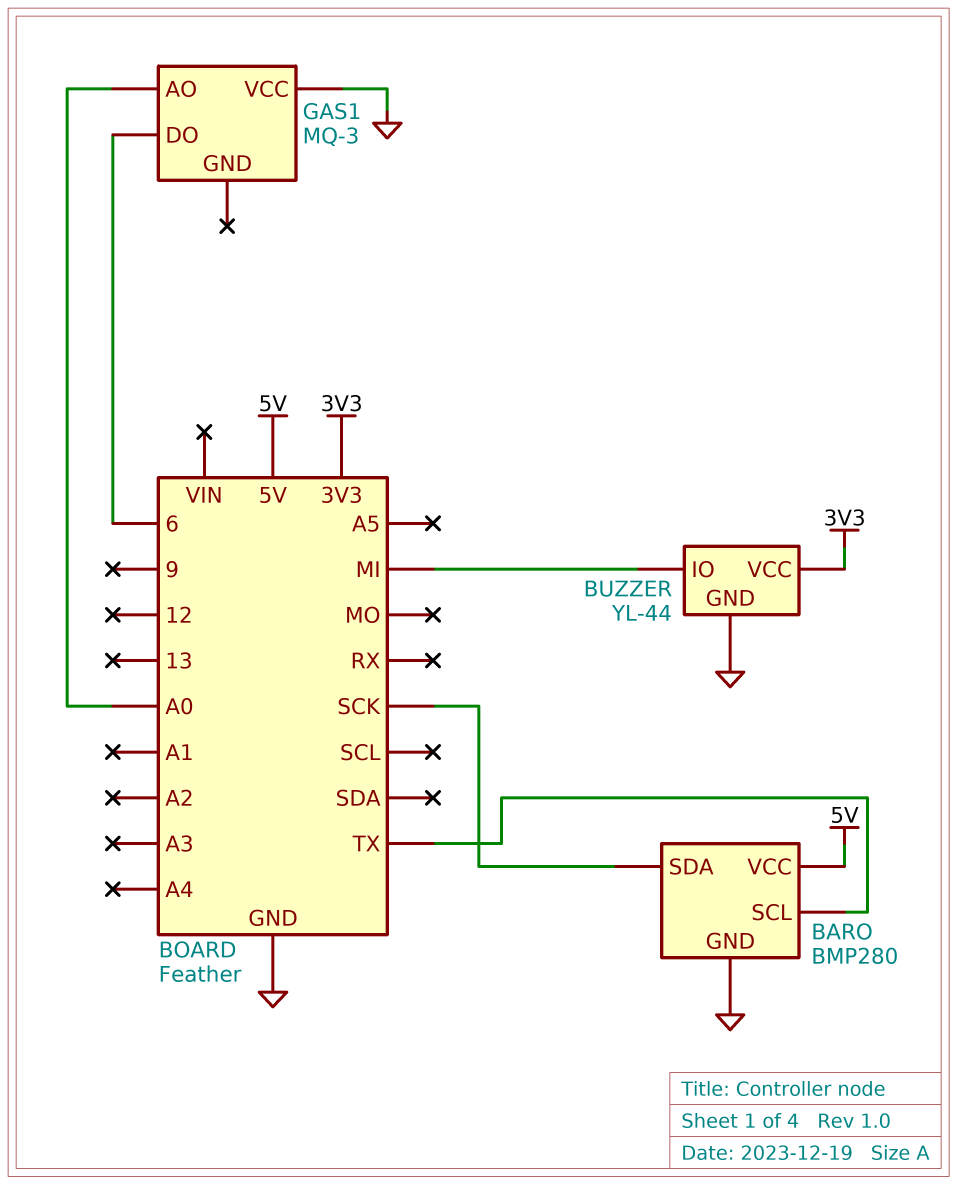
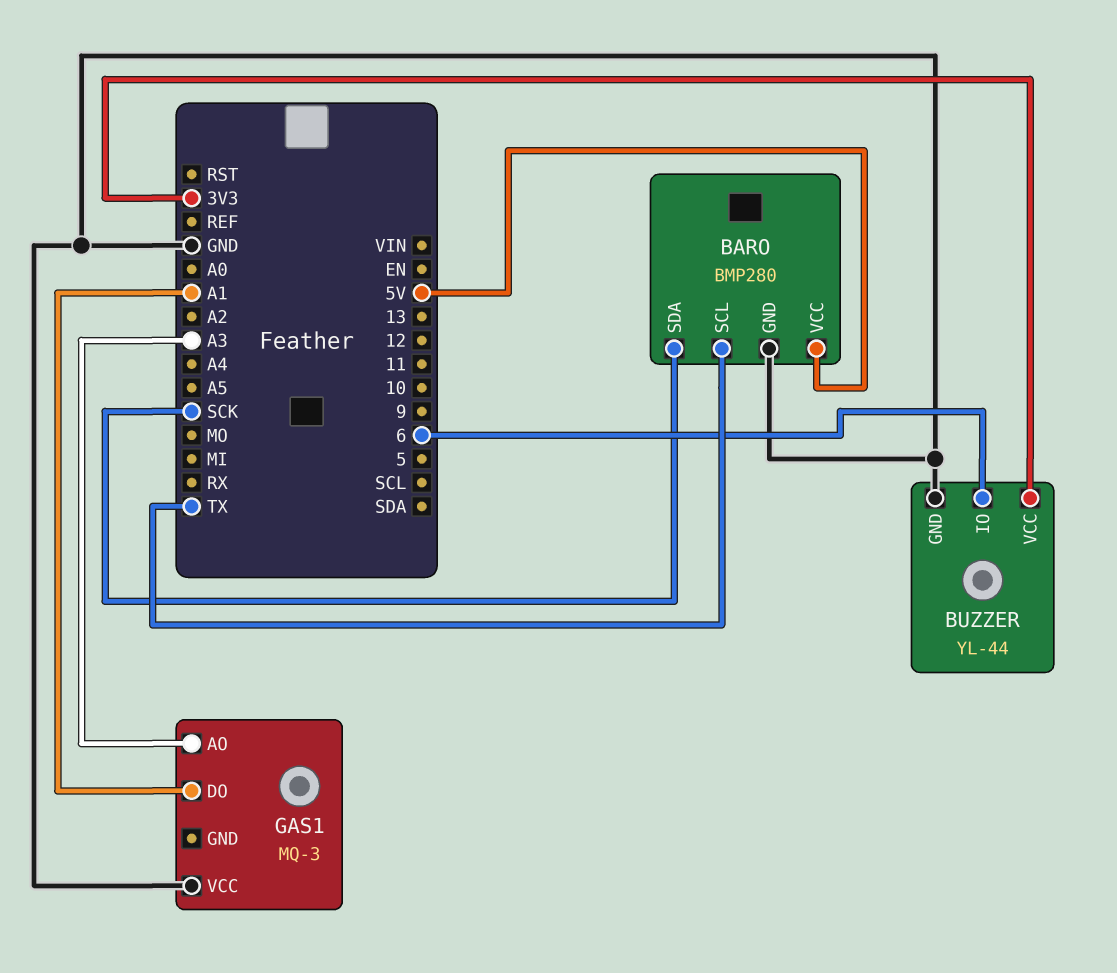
BUZZER pin IO: MI -> 6
GAS1 pin AO: A0 -> A3
GAS1 pin DO: 6 -> A1

